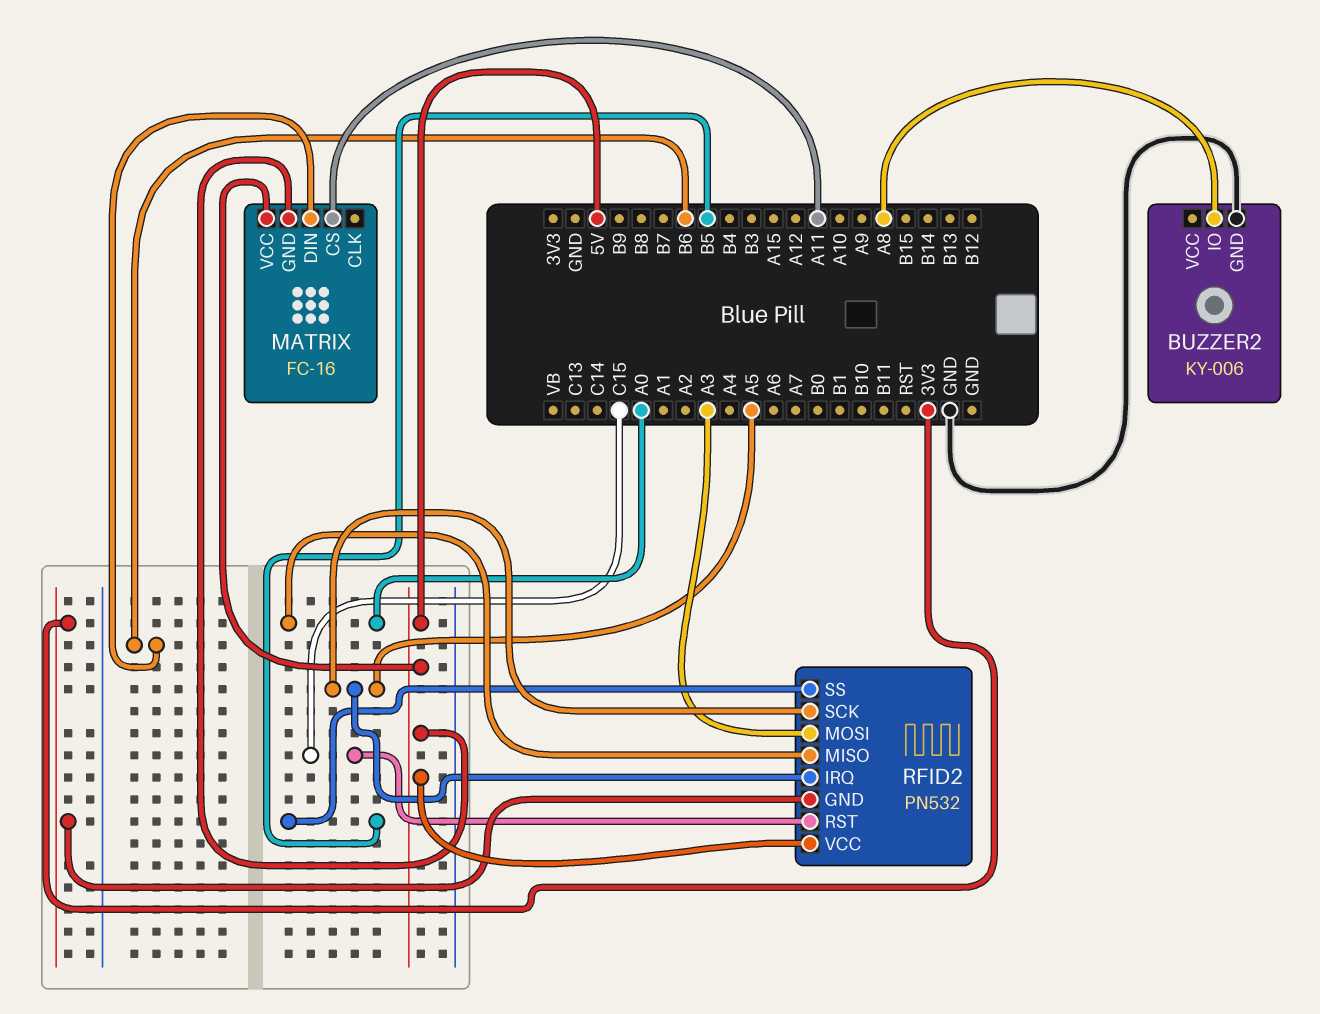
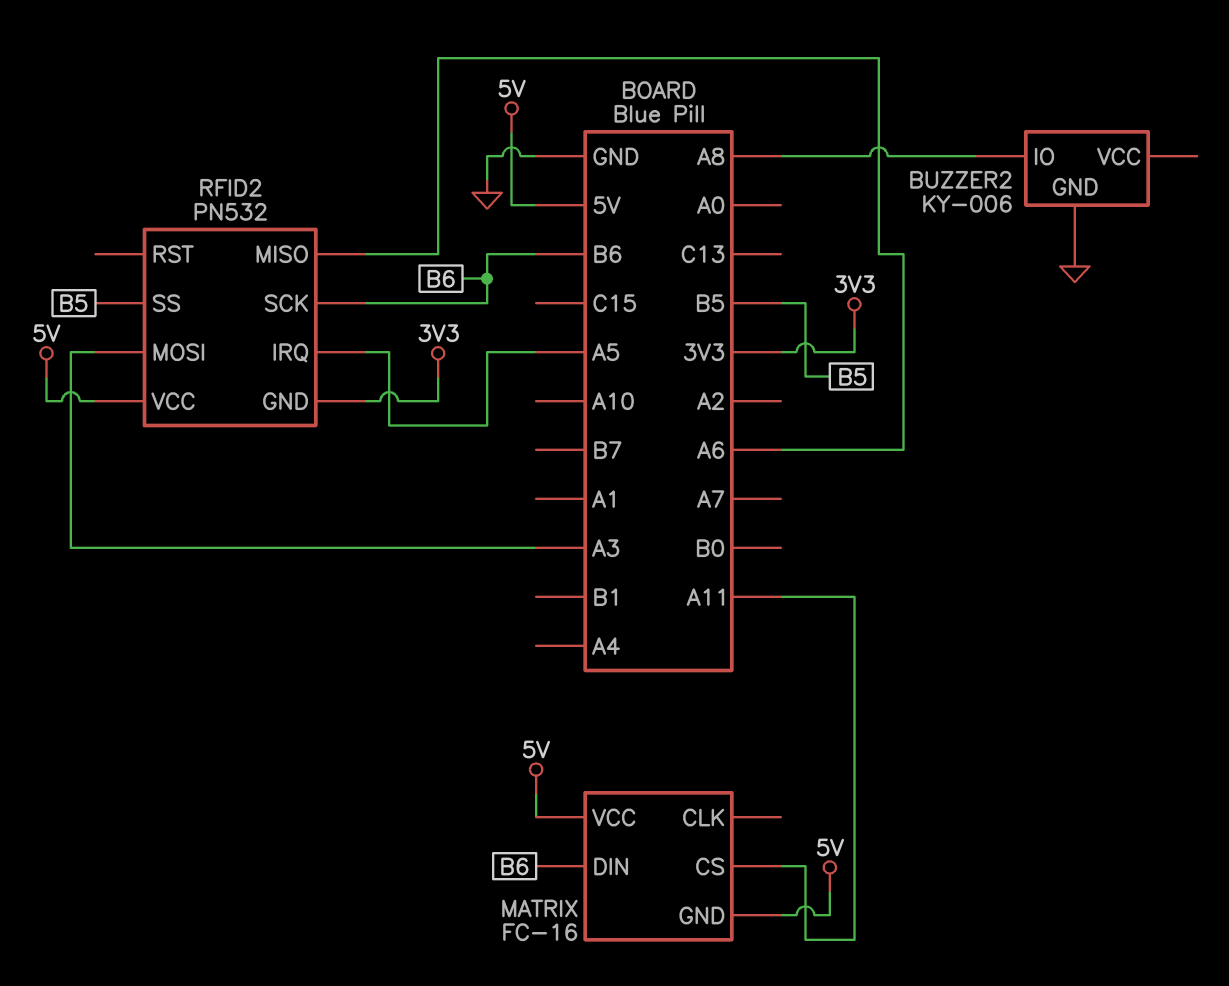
RFID2 pin MISO: A0 -> A6
RFID2 pin RST: C15 -> none
RFID2 pin SCK: A5 -> B6

